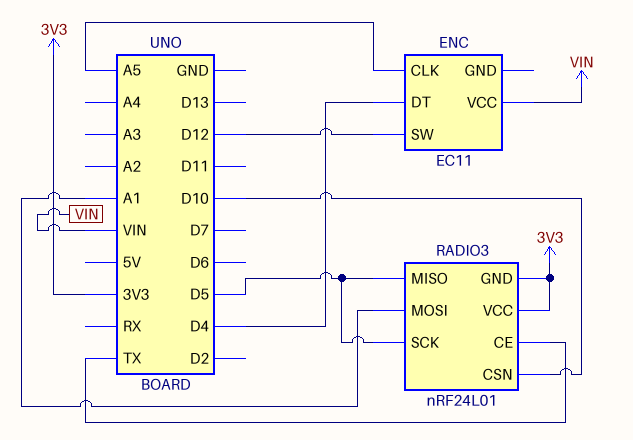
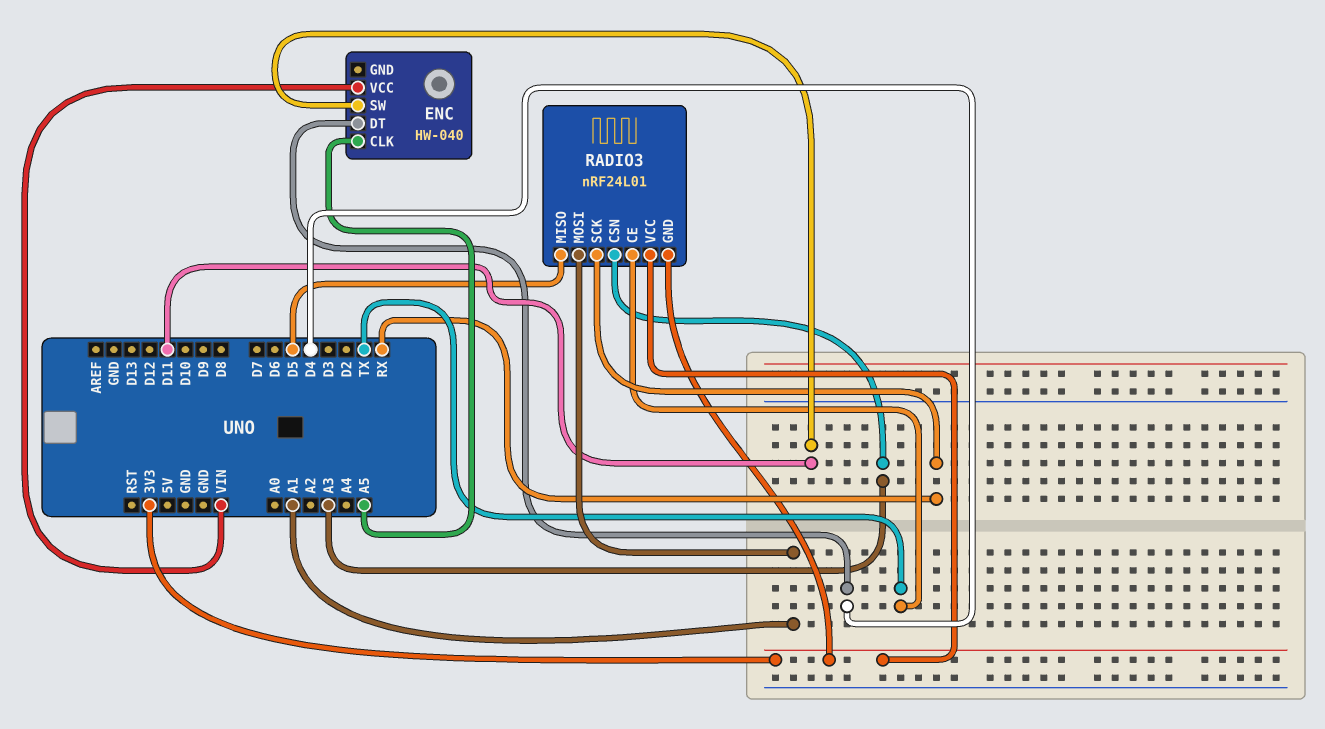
ENC: EC11 -> HW-040
ENC pin SW: D12 -> D11
RADIO3 pin CSN: D10 -> A3
RADIO3 pin SCK: D5 -> RX

